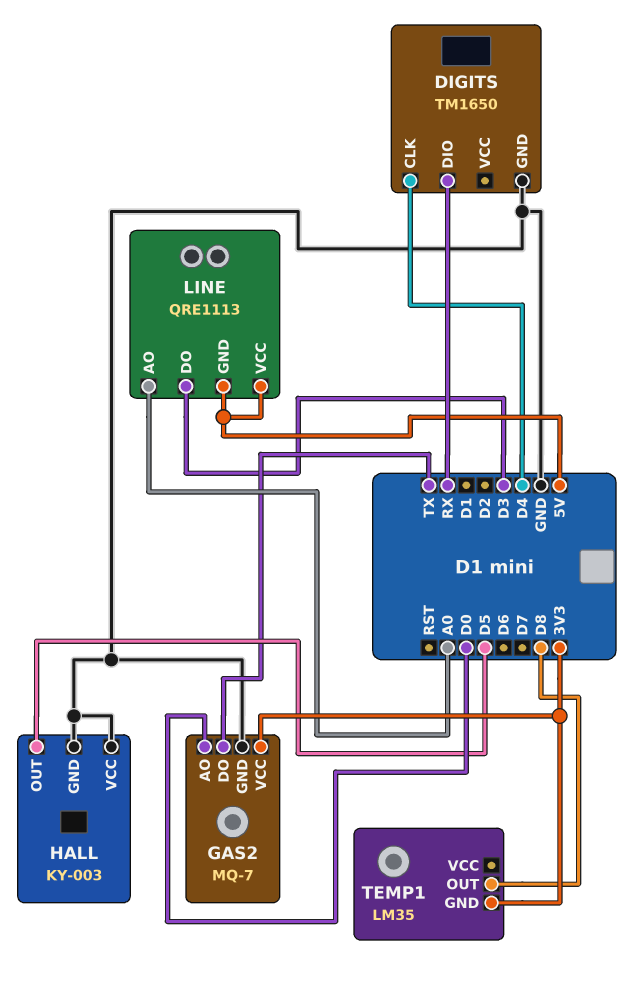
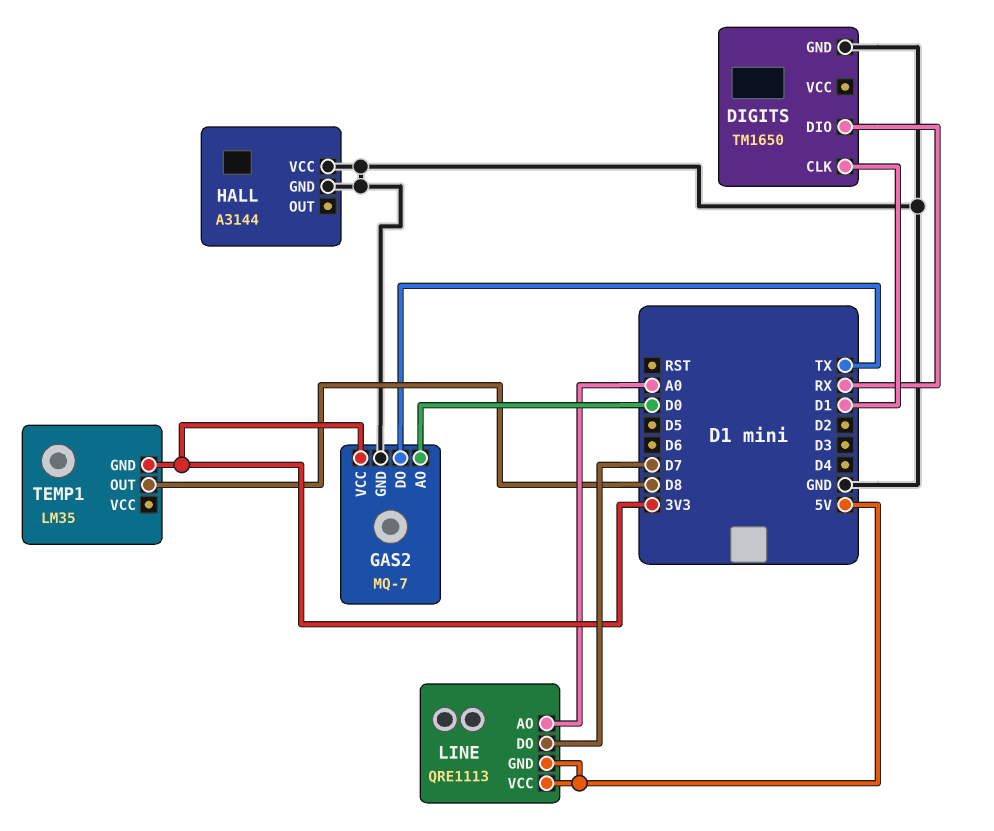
DIGITS pin CLK: D4 -> D1
HALL: KY-003 -> A3144
HALL pin OUT: D5 -> none
LINE pin DO: D3 -> D7

